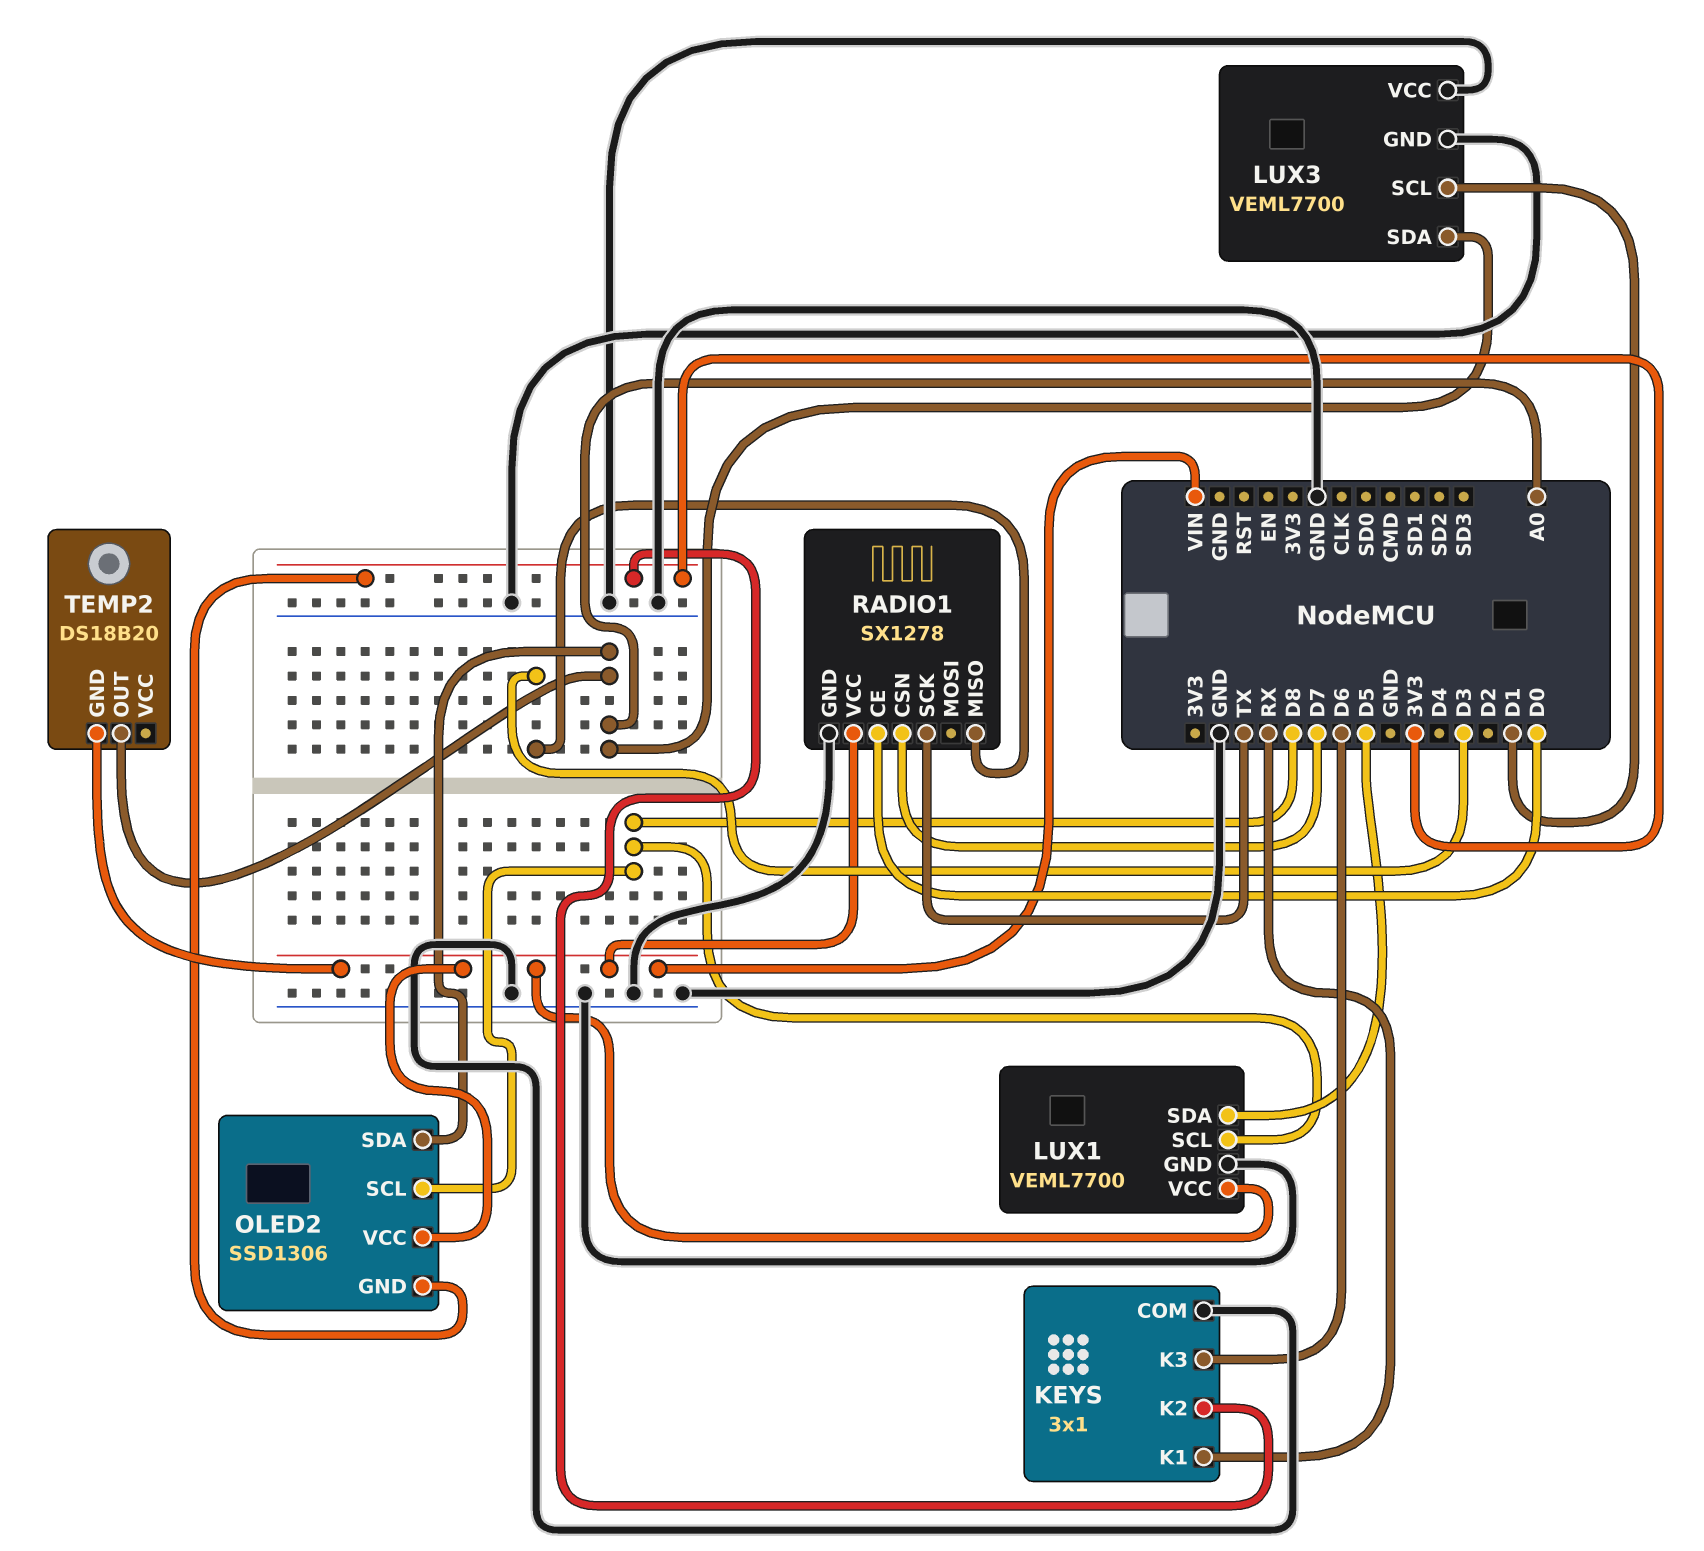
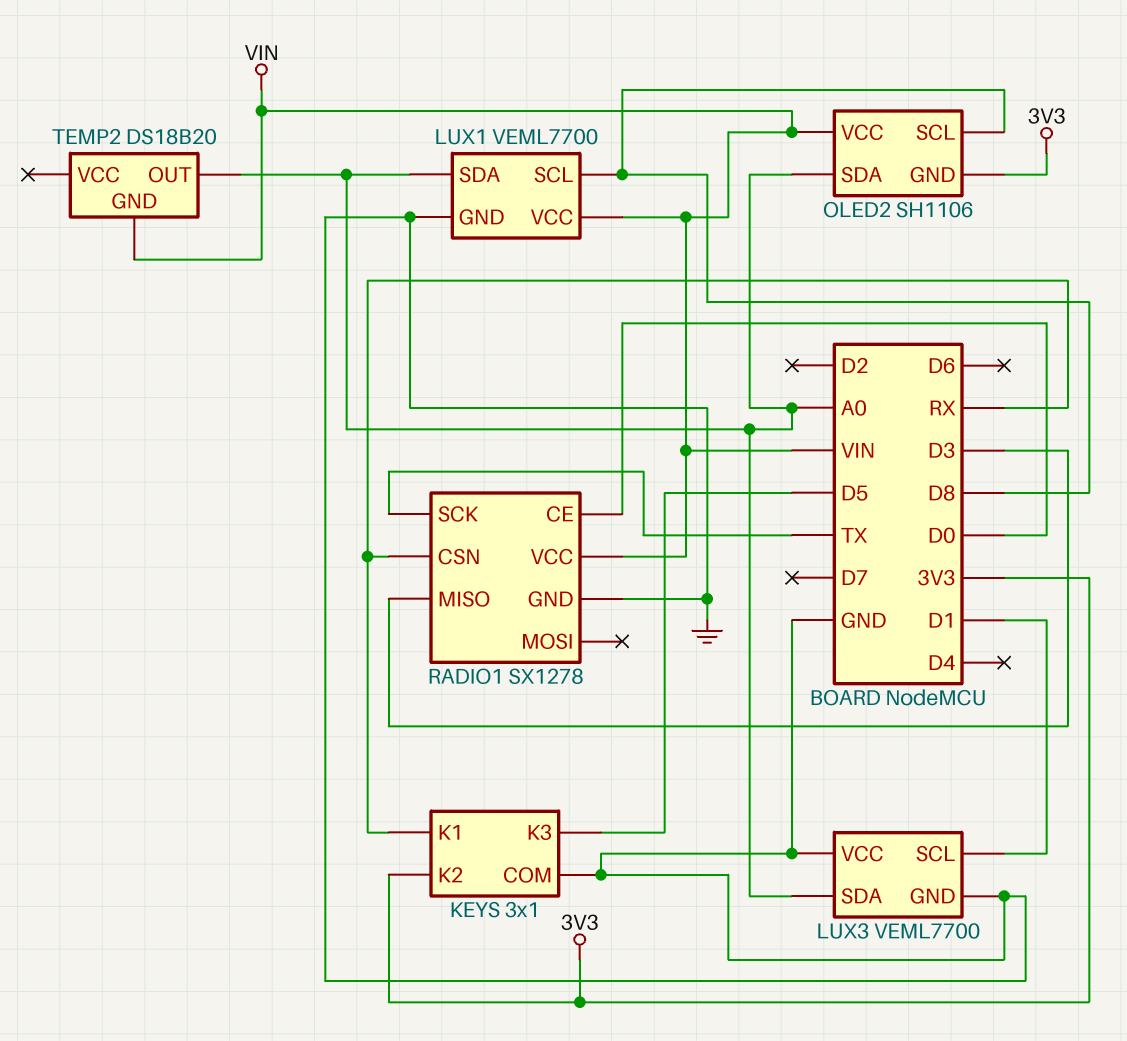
KEYS pin K3: D6 -> D5
LUX1 pin SDA: D5 -> A0
OLED2: SSD1306 -> SH1106
RADIO1 pin CSN: D7 -> RX

